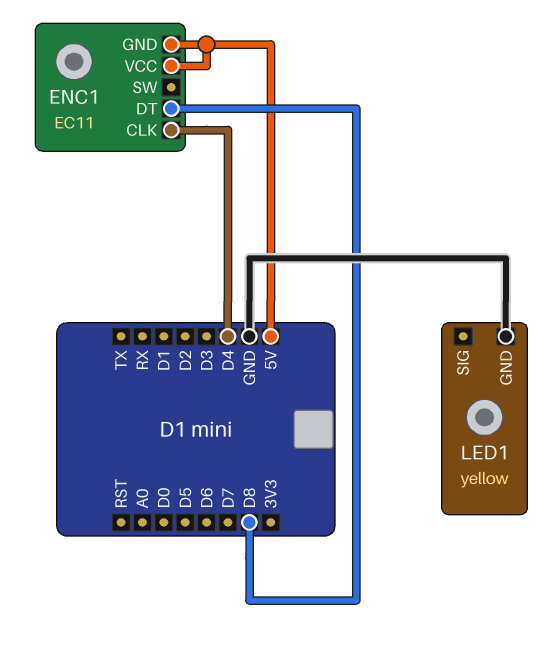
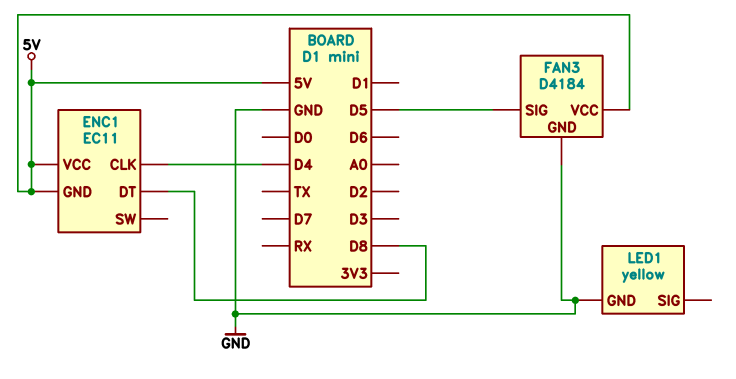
FAN3: none -> D4184
FAN3 pin GND: none -> GND
FAN3 pin SIG: none -> D5
FAN3 pin VCC: none -> 5V

